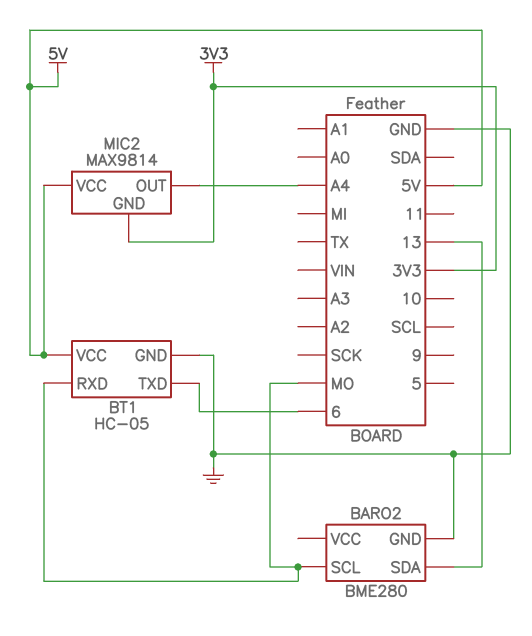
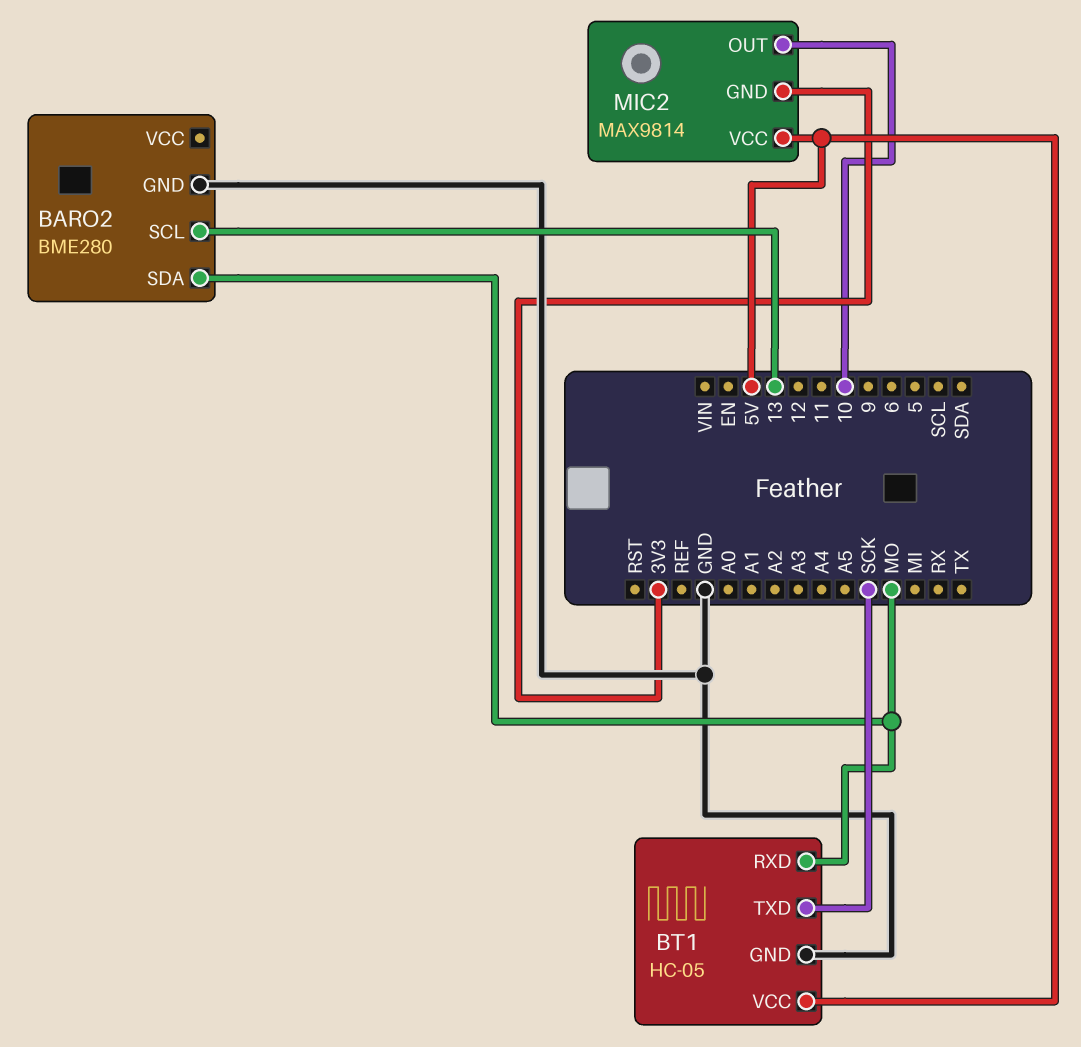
BARO2 pin SCL: MO -> 13
BARO2 pin SDA: 13 -> MO
BT1 pin TXD: 6 -> SCK
MIC2 pin OUT: A4 -> 10

